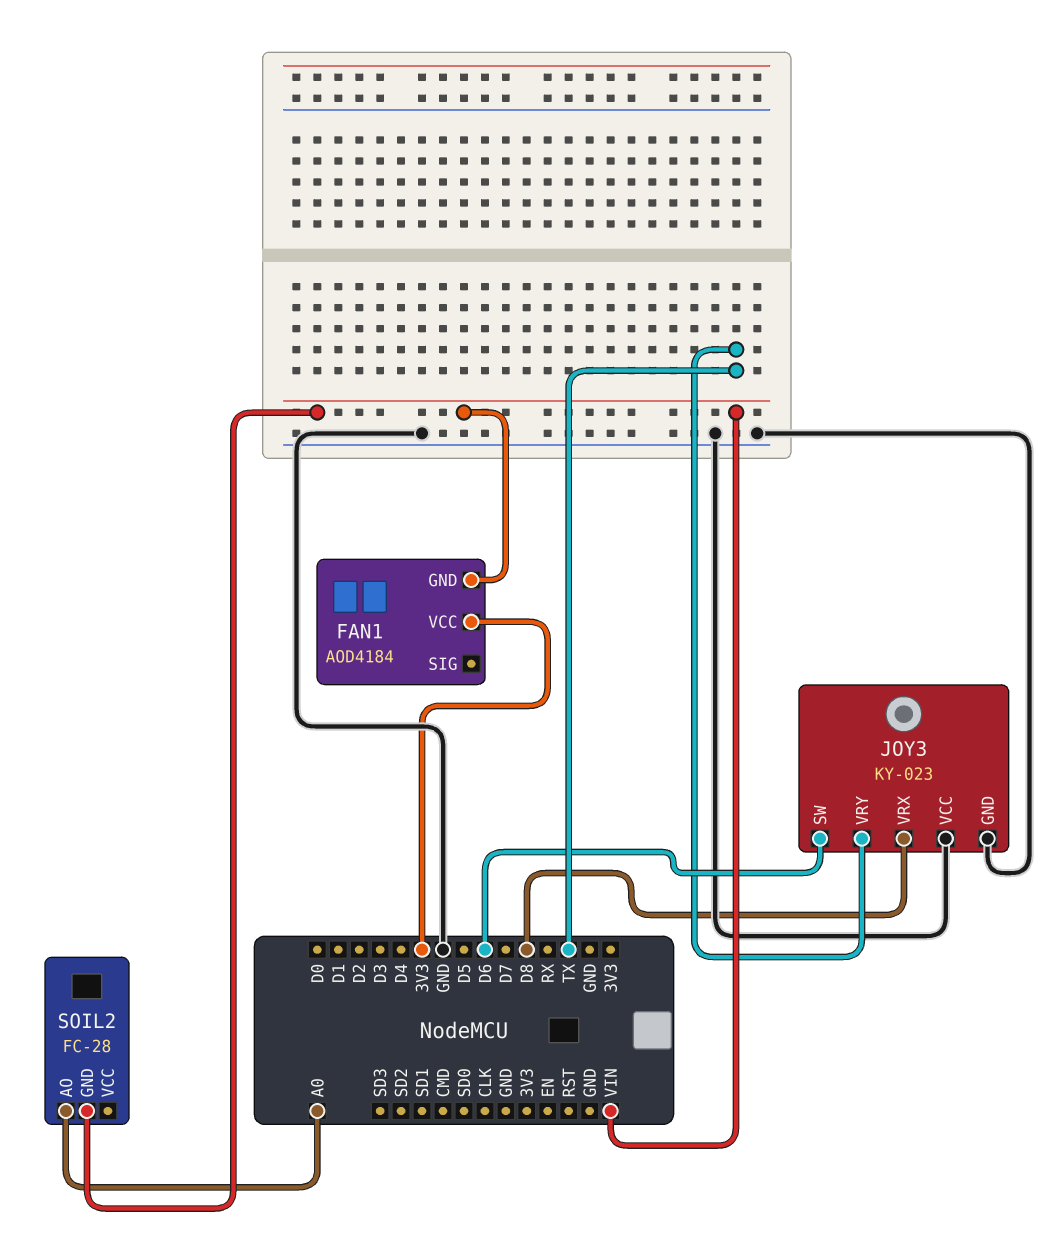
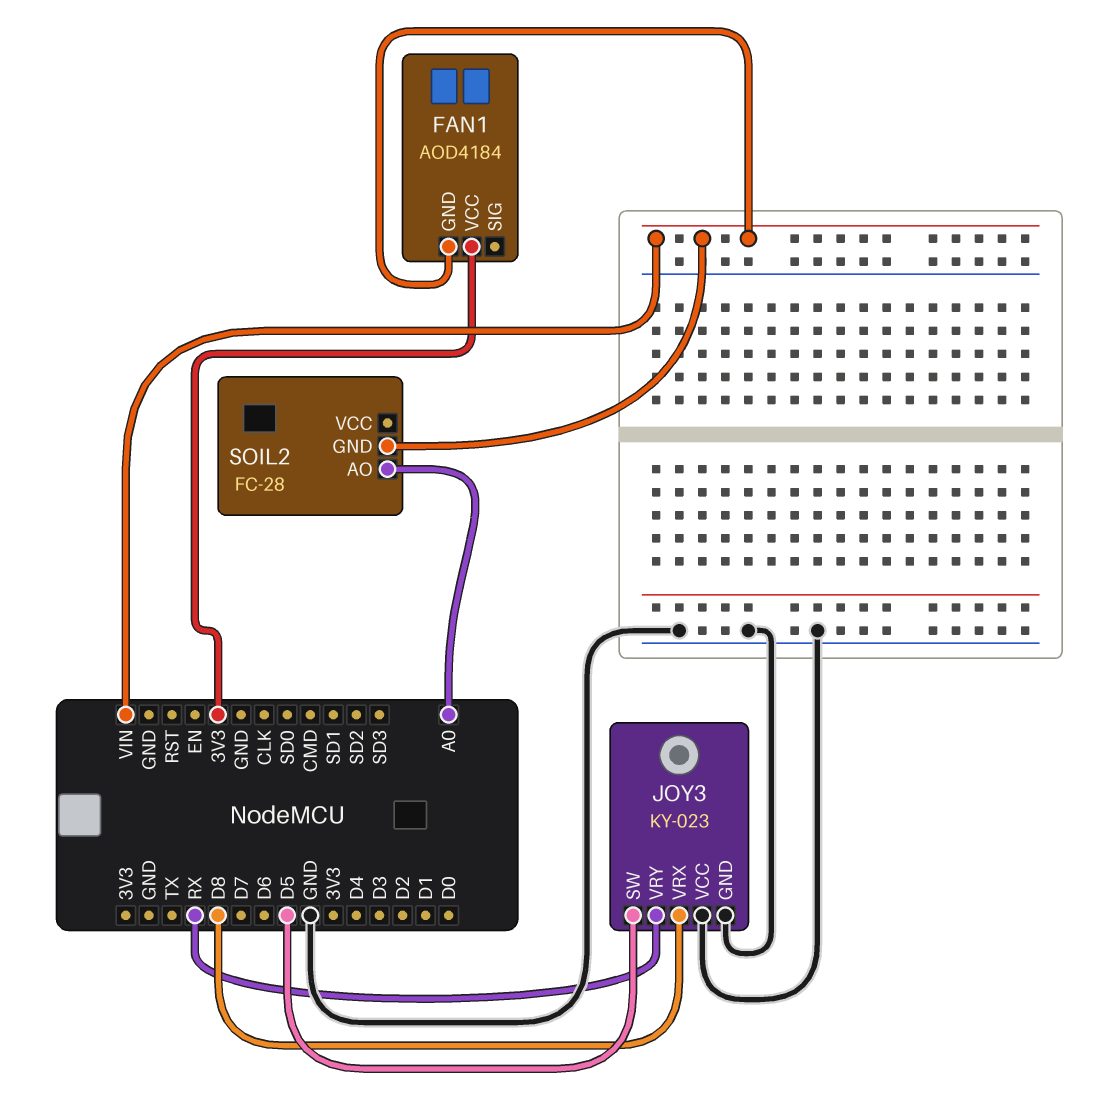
JOY3 pin SW: D6 -> D5
JOY3 pin VRY: TX -> RX

